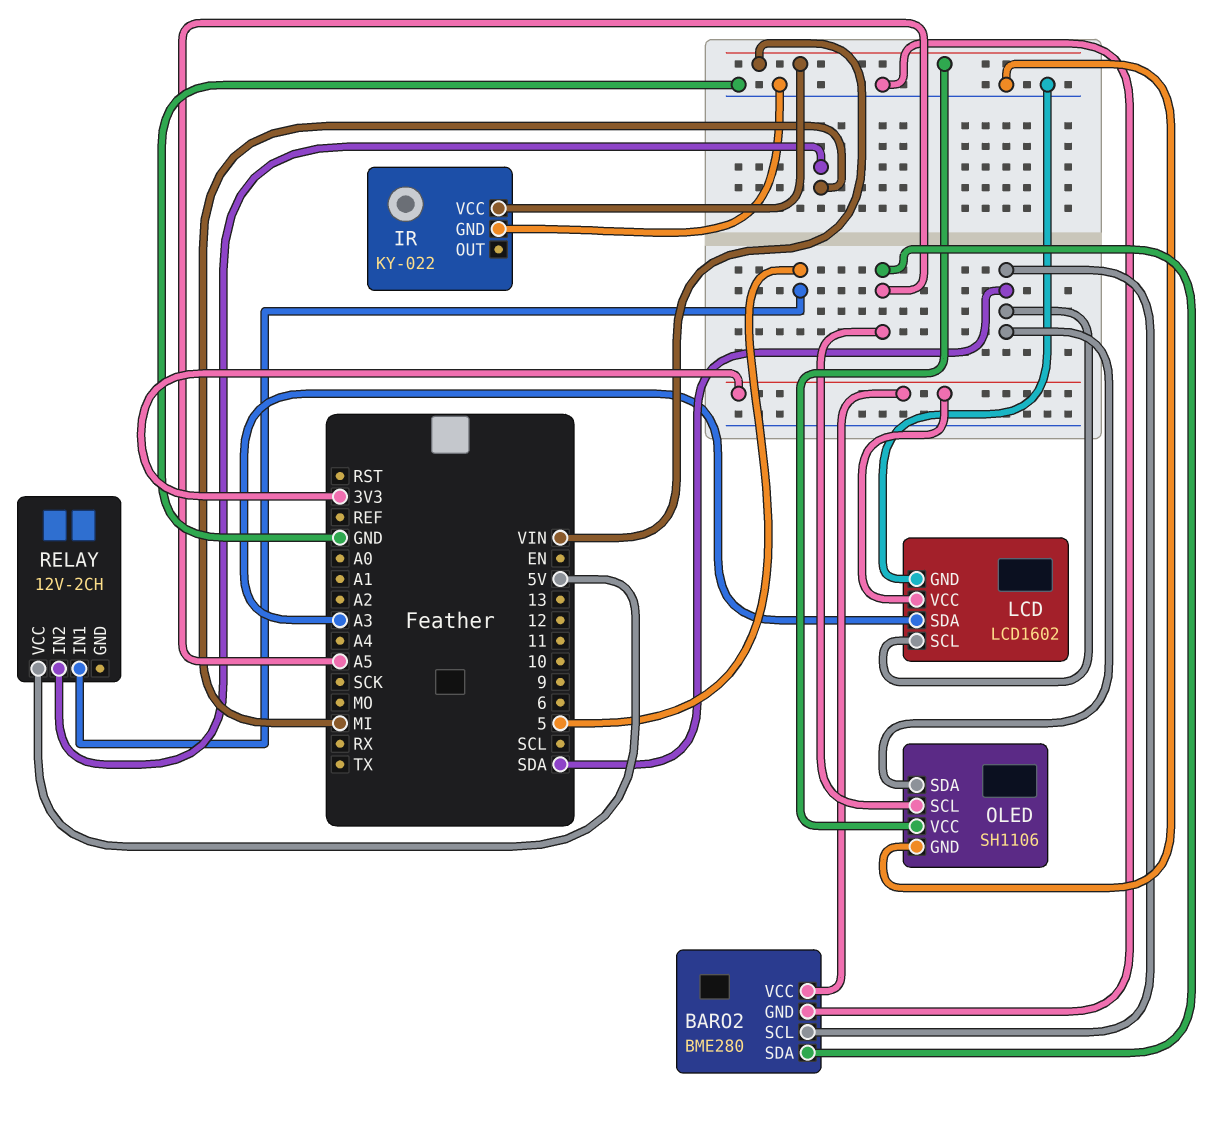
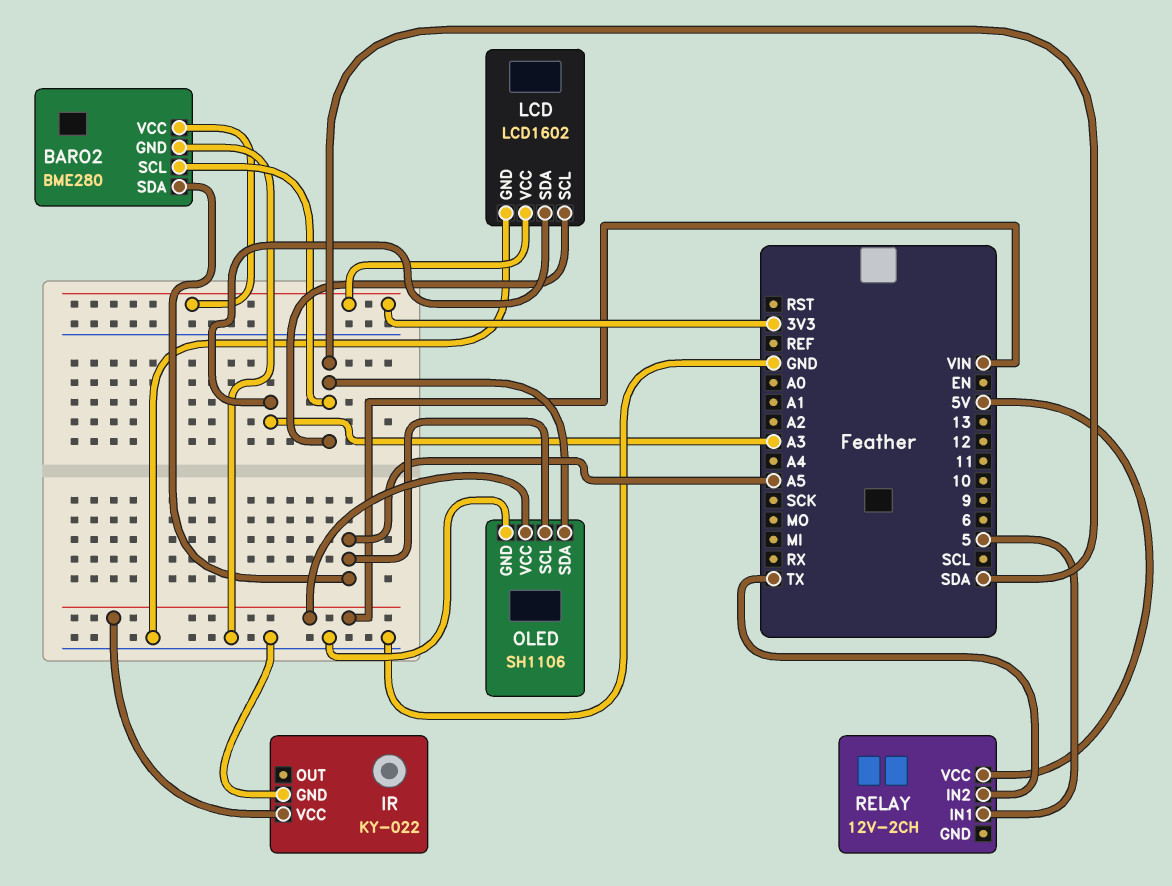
RELAY pin IN2: MI -> TX

